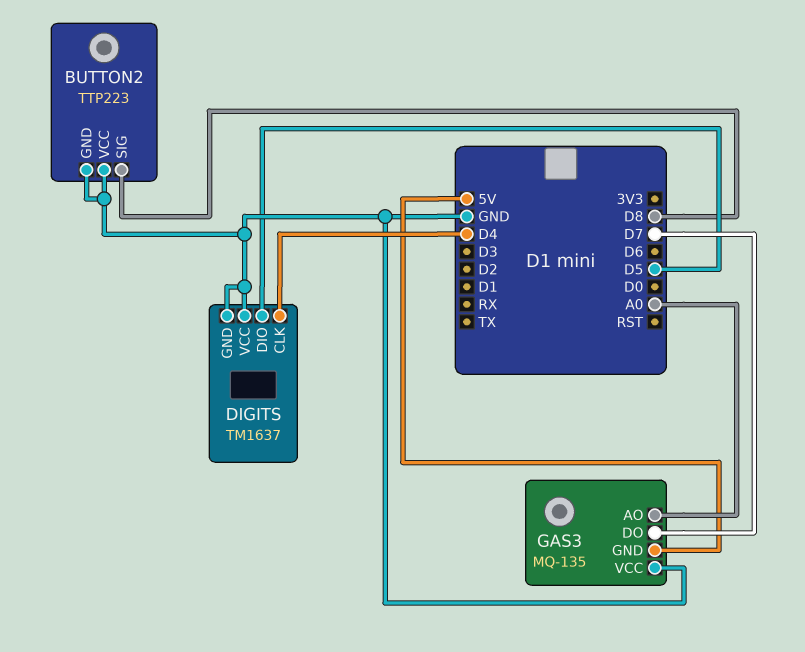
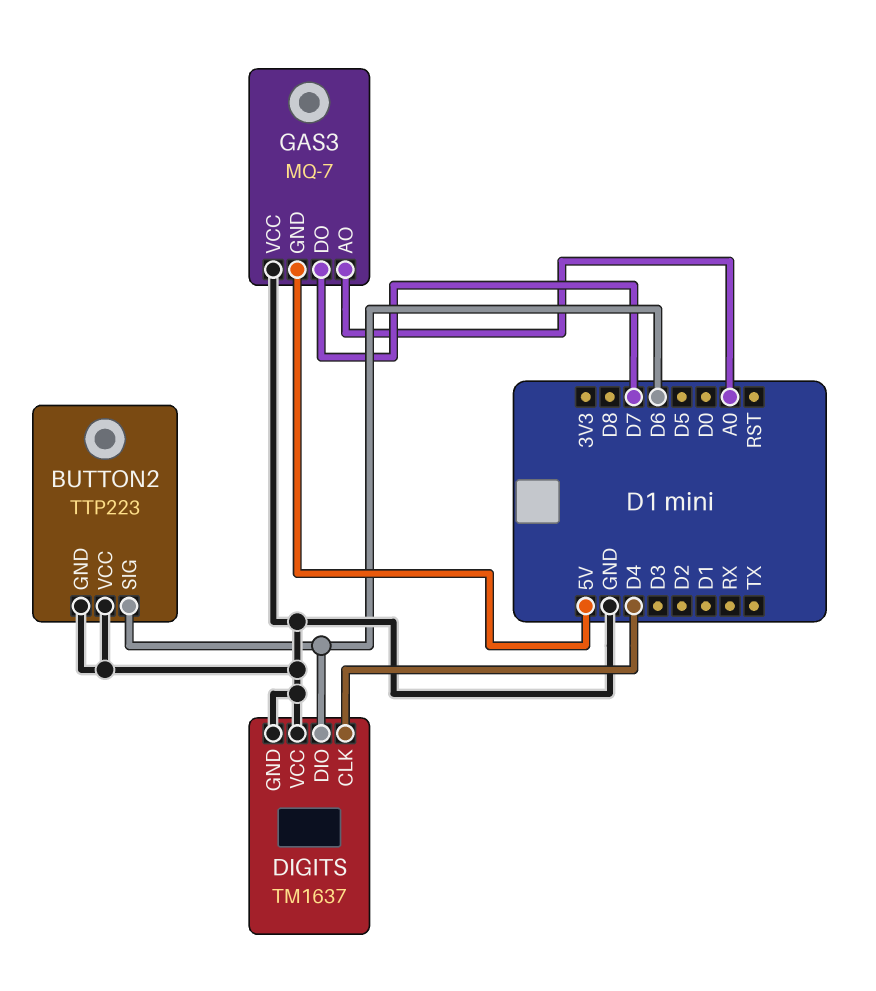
BUTTON2 pin SIG: D8 -> D6
DIGITS pin DIO: D5 -> D6
GAS3: MQ-135 -> MQ-7

